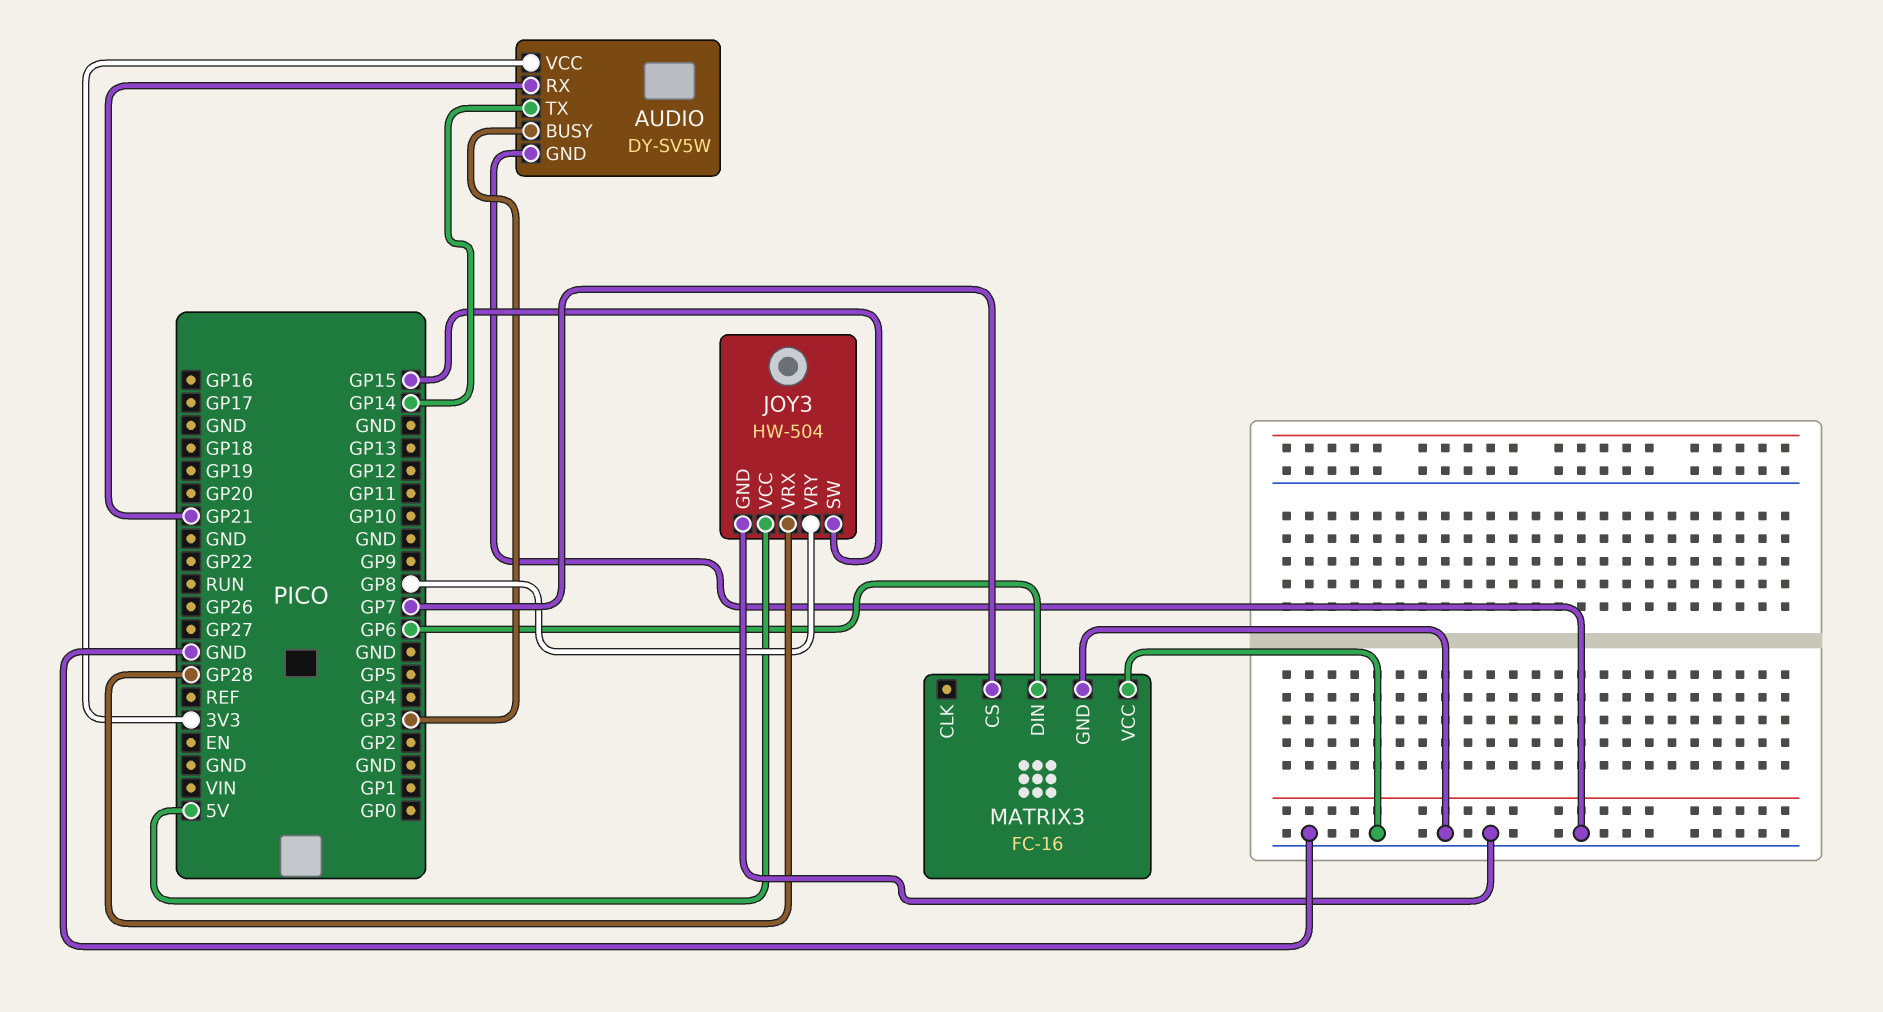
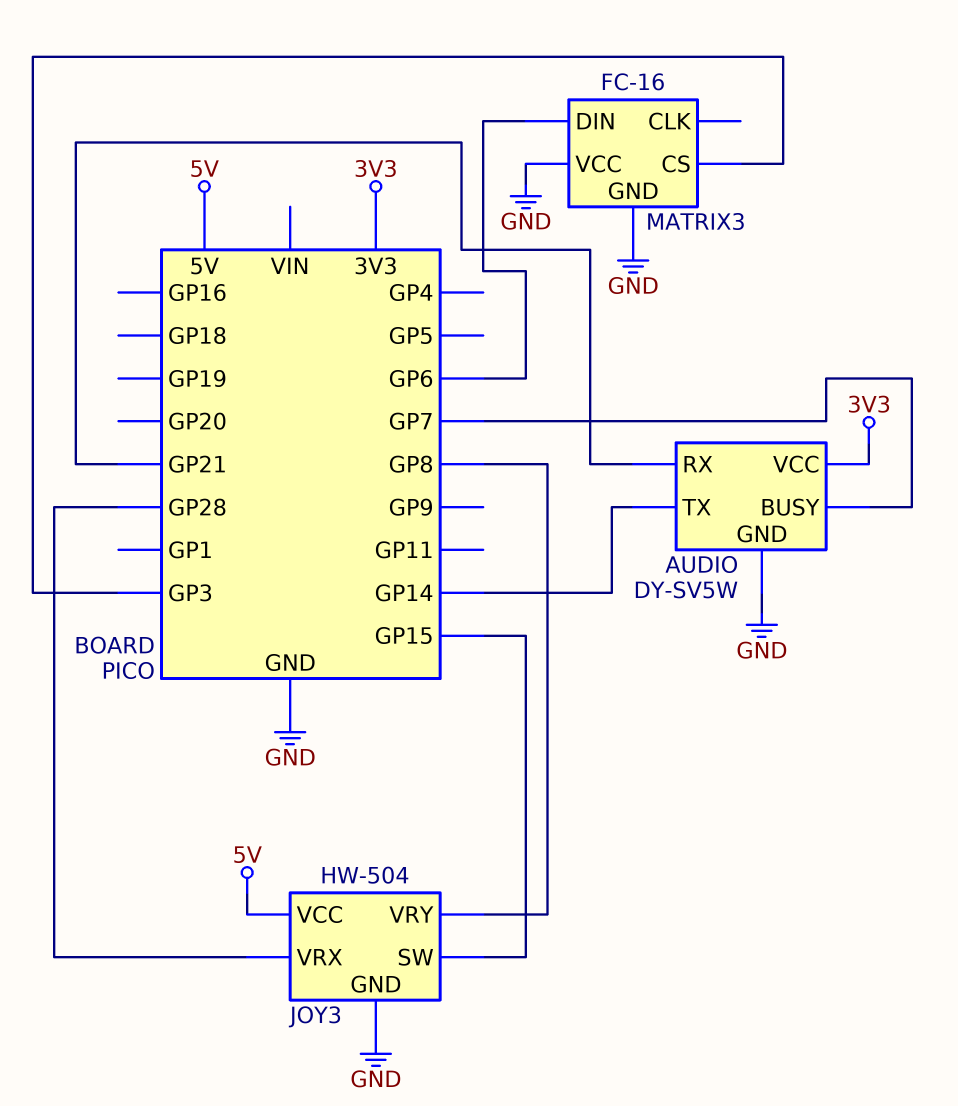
AUDIO pin BUSY: GP3 -> GP7
MATRIX3 pin CS: GP7 -> GP3

